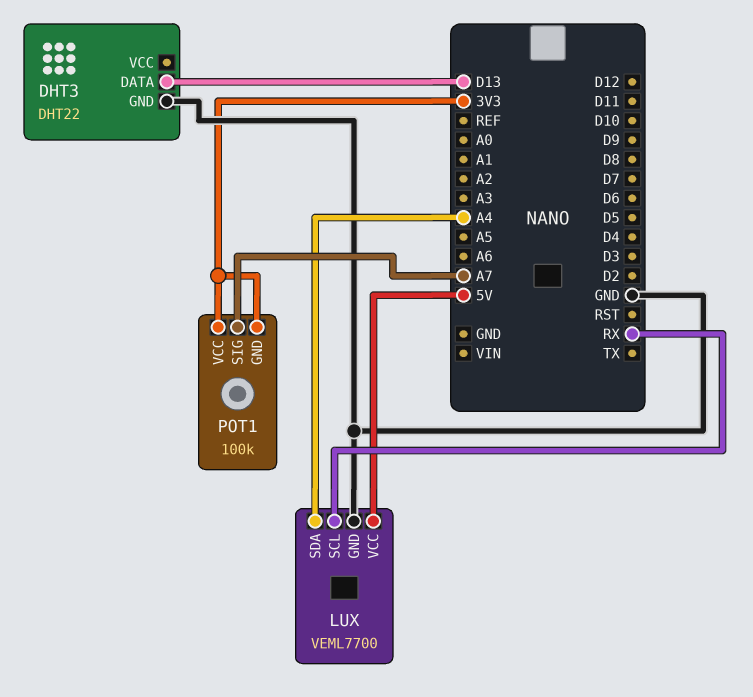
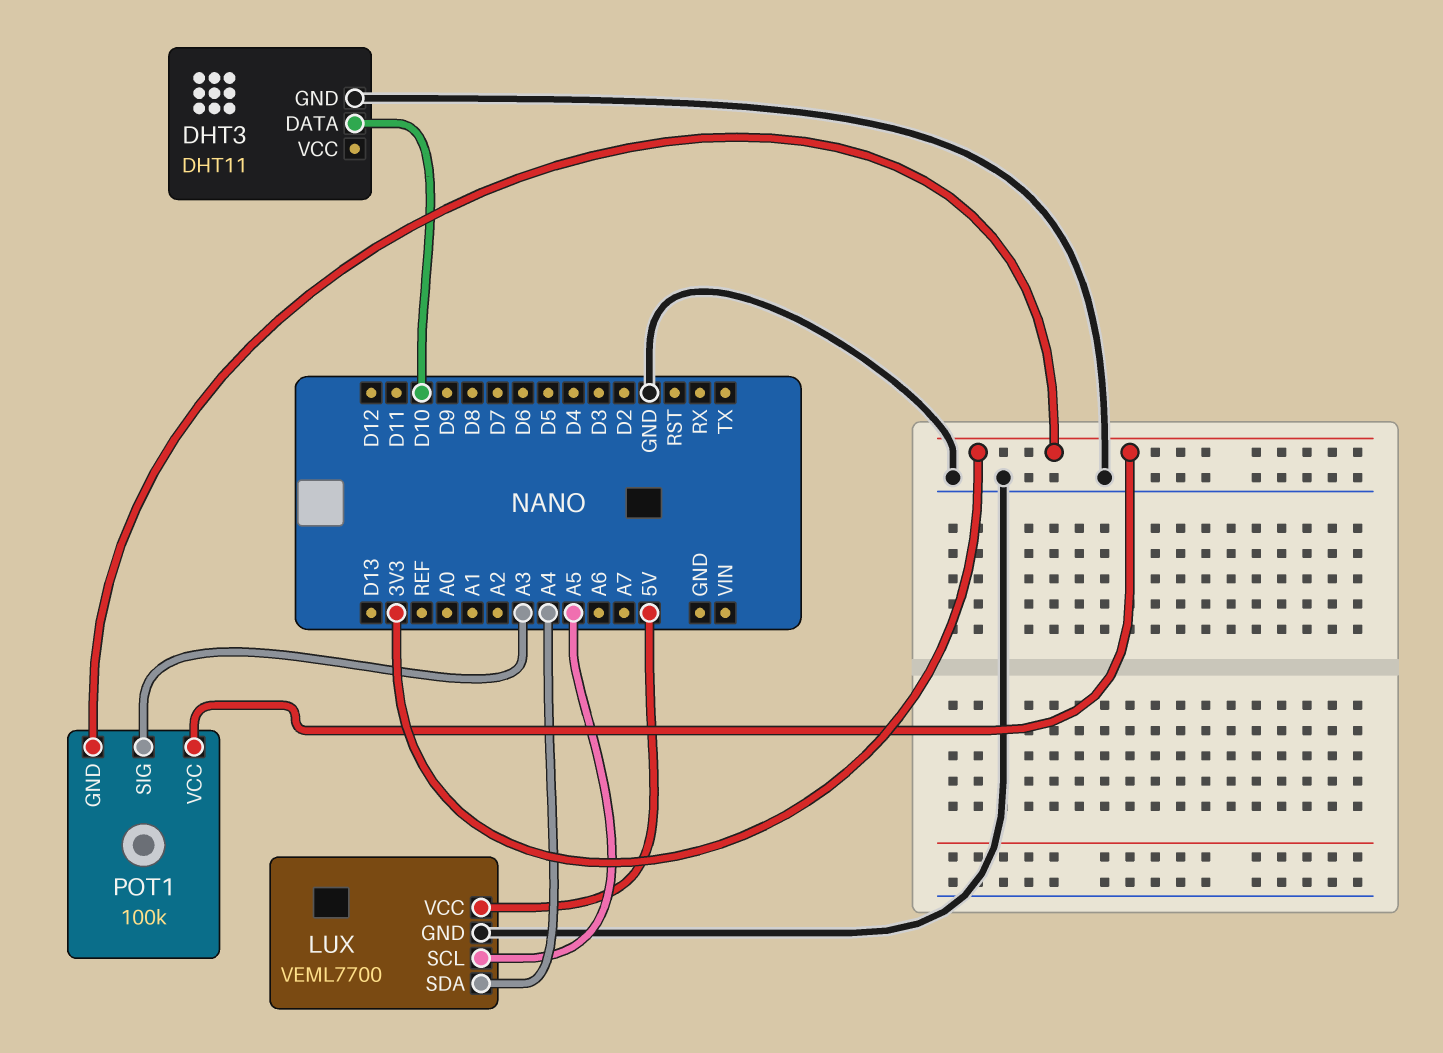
DHT3: DHT22 -> DHT11
DHT3 pin DATA: D13 -> D10
LUX pin SCL: RX -> A5
POT1 pin SIG: A7 -> A3

